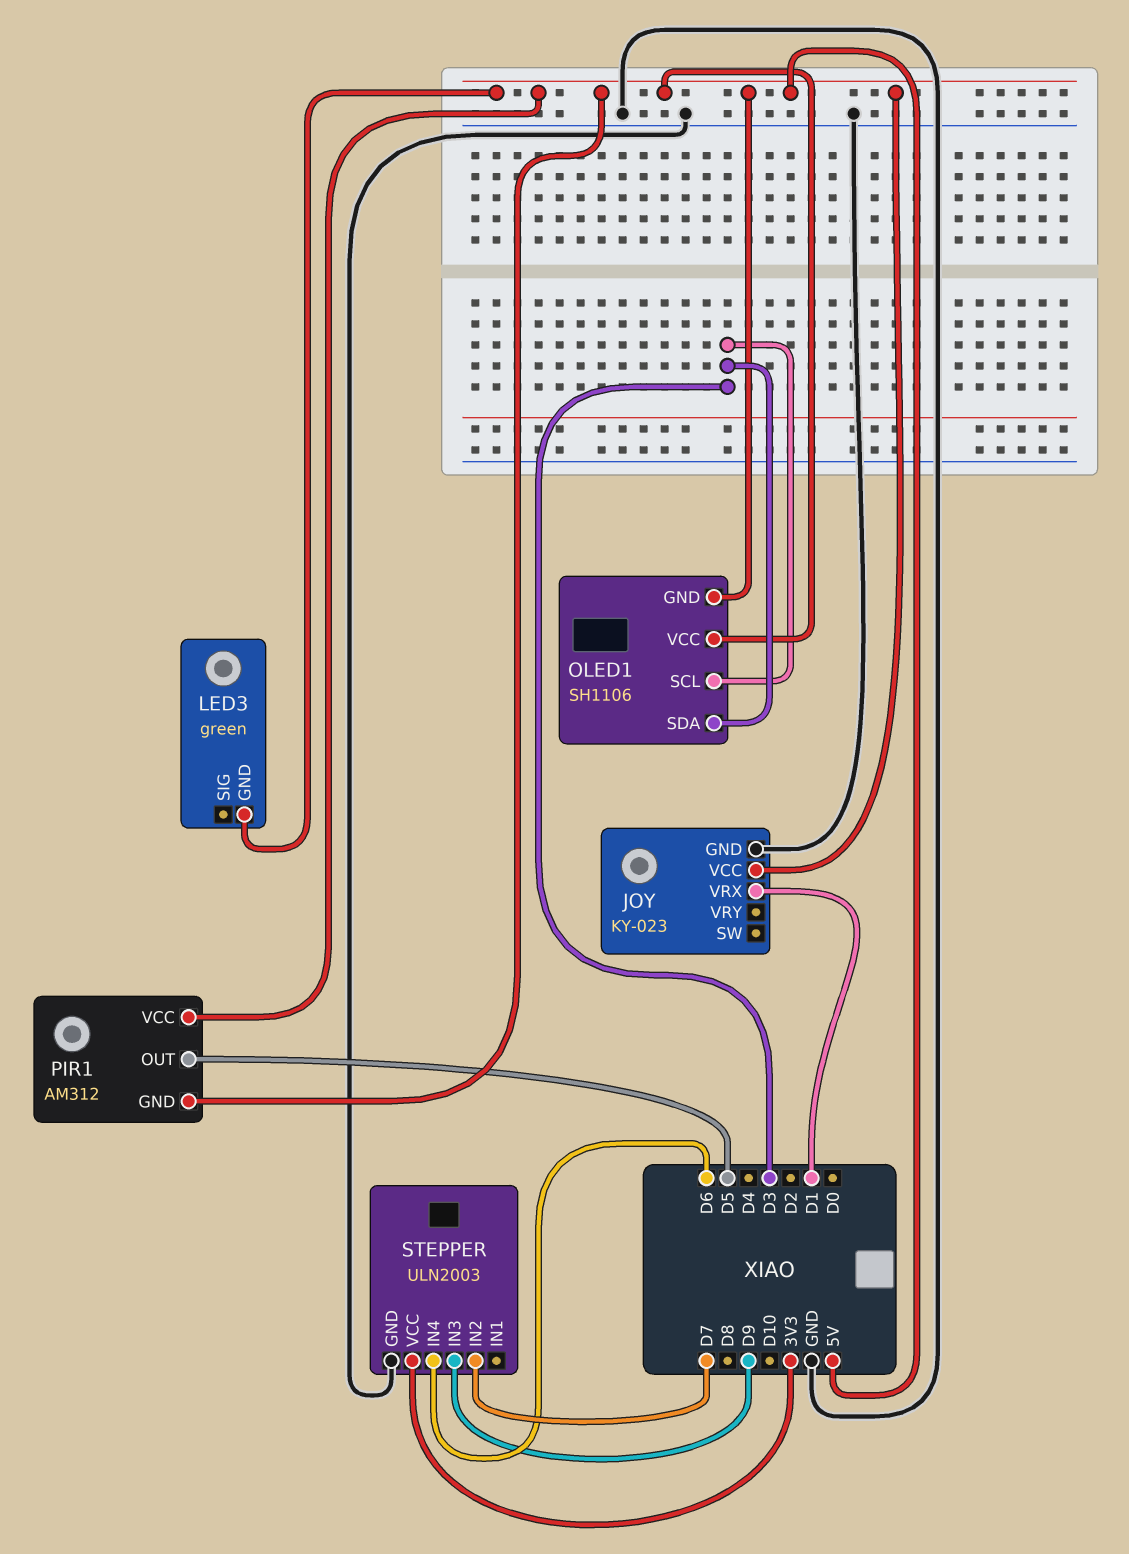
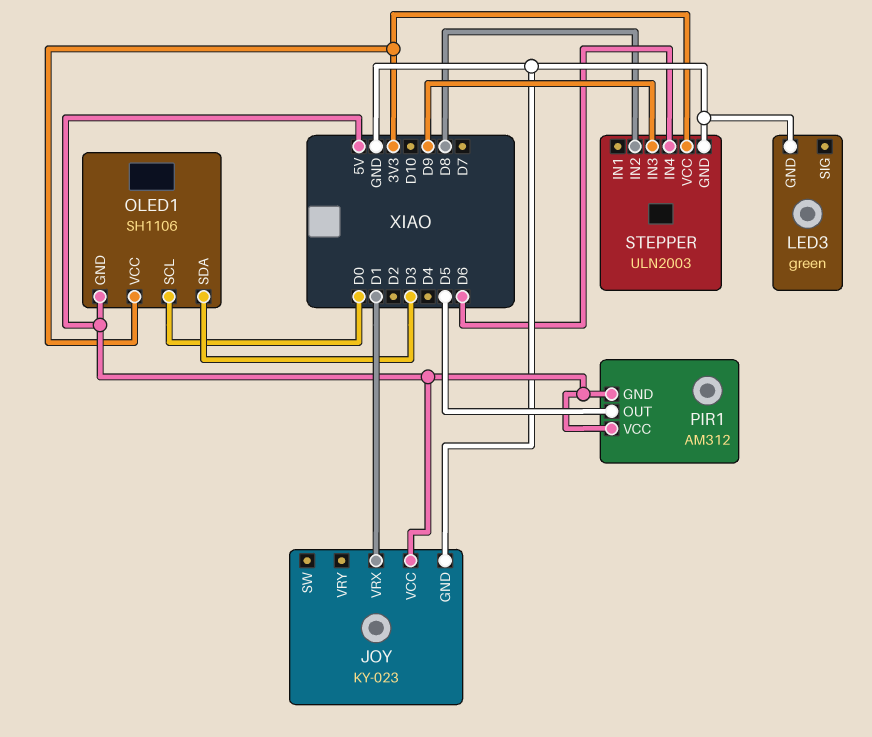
LED3 pin GND: 5V -> GND
OLED1 pin SCL: D3 -> D0
OLED1 pin VCC: 5V -> 3V3
STEPPER pin IN2: D7 -> D8

